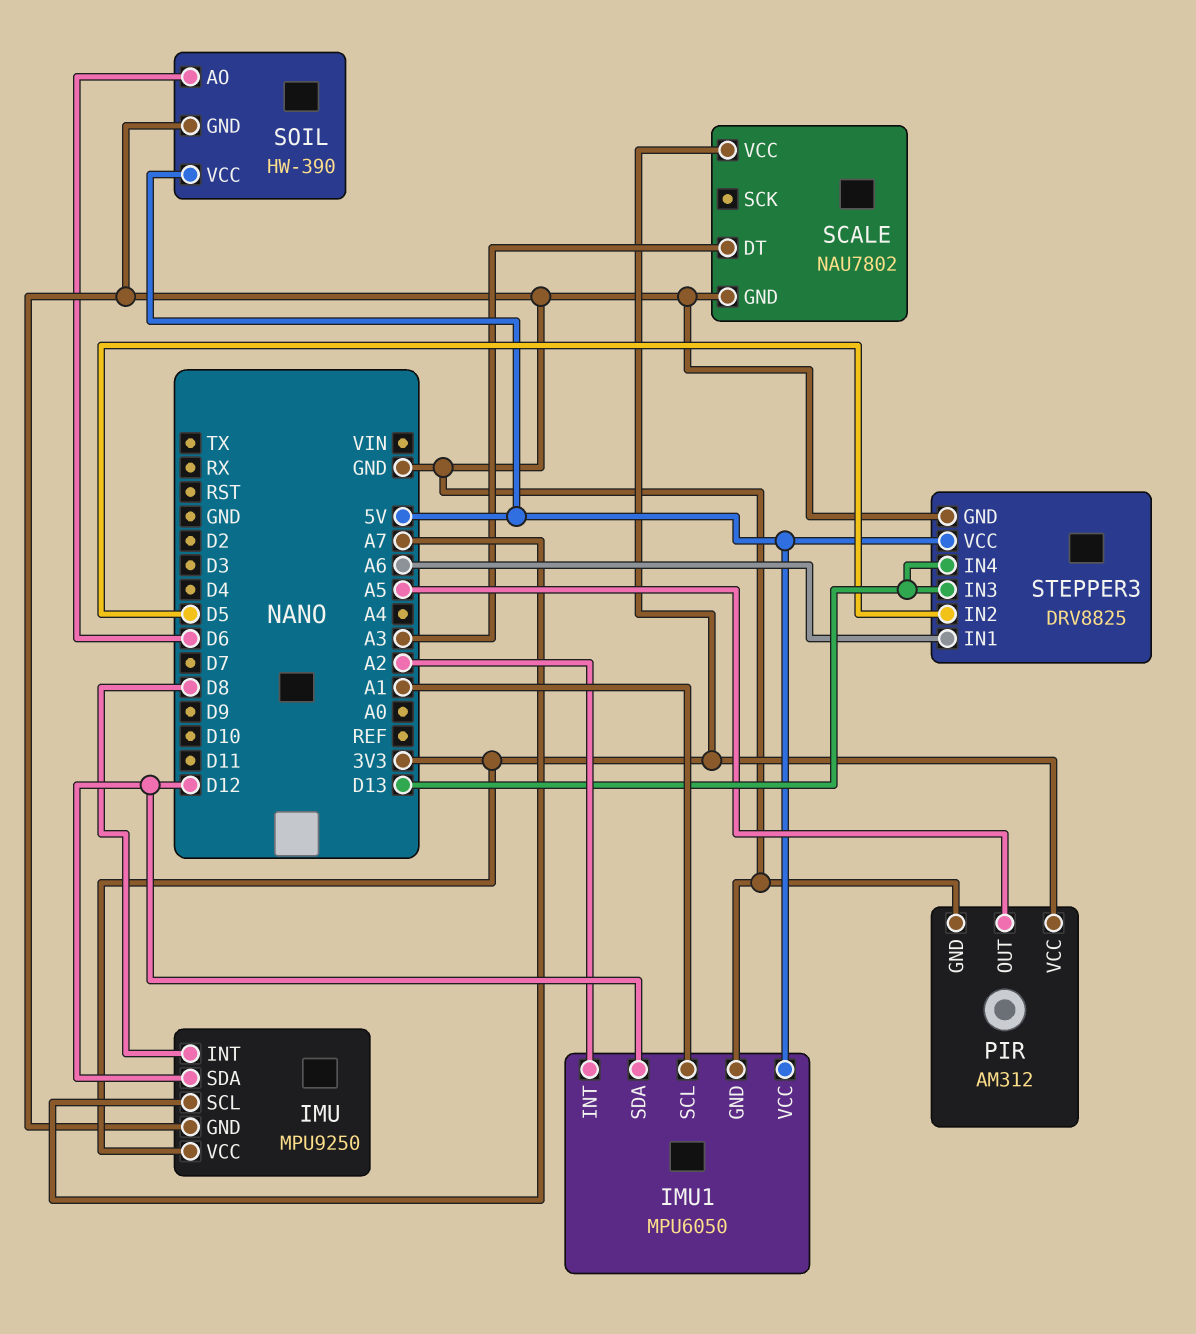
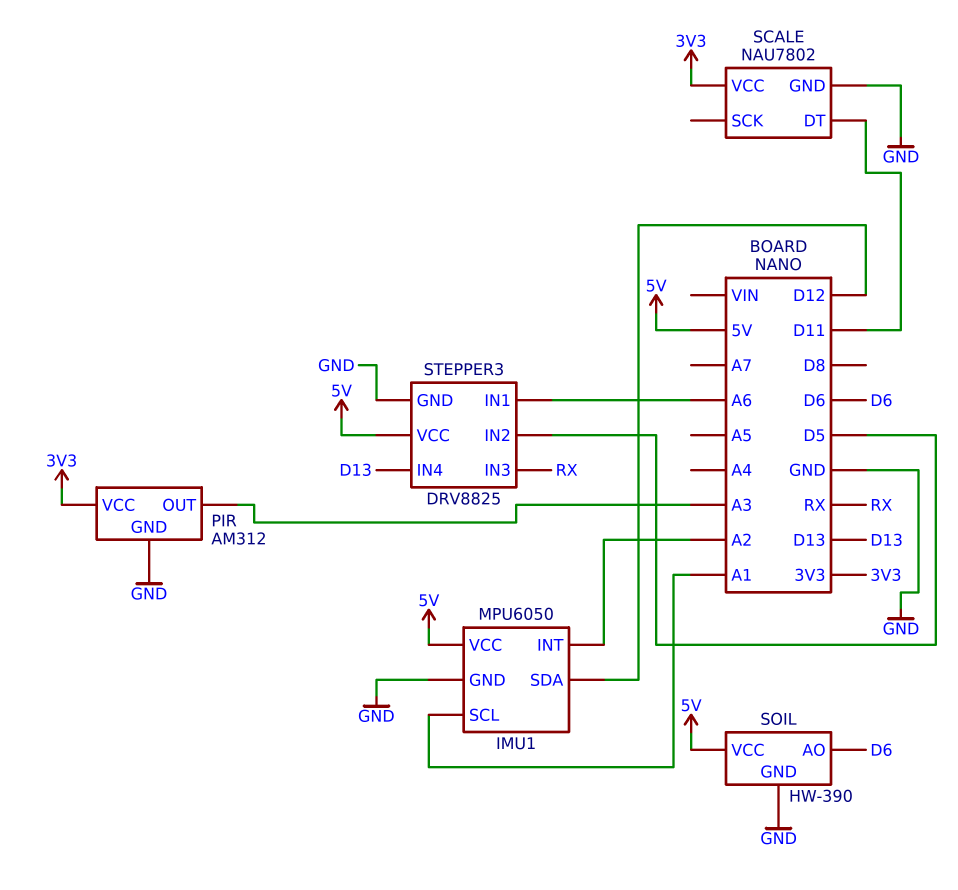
IMU: MPU9250 -> none
IMU pin GND: GND -> none
IMU pin INT: D8 -> none
IMU pin SCL: A7 -> none
IMU pin SDA: D12 -> none
IMU pin VCC: 3V3 -> none
PIR pin OUT: A5 -> A3
SCALE pin DT: A3 -> D11
STEPPER3 pin IN3: D13 -> RX

